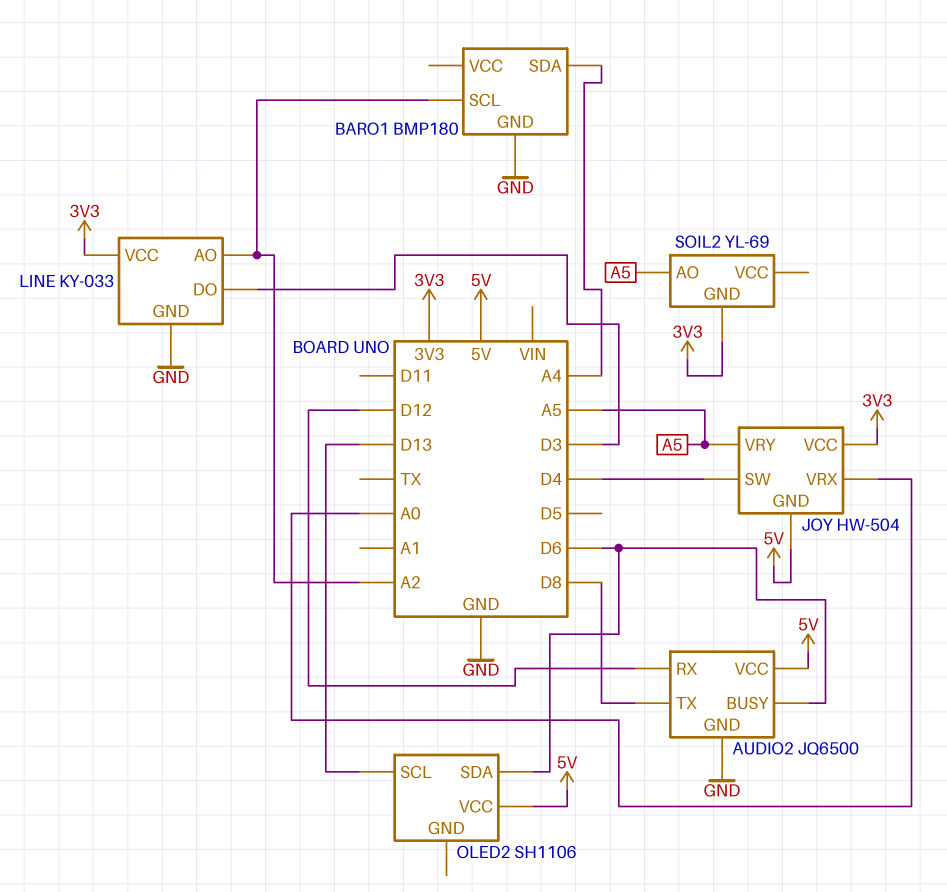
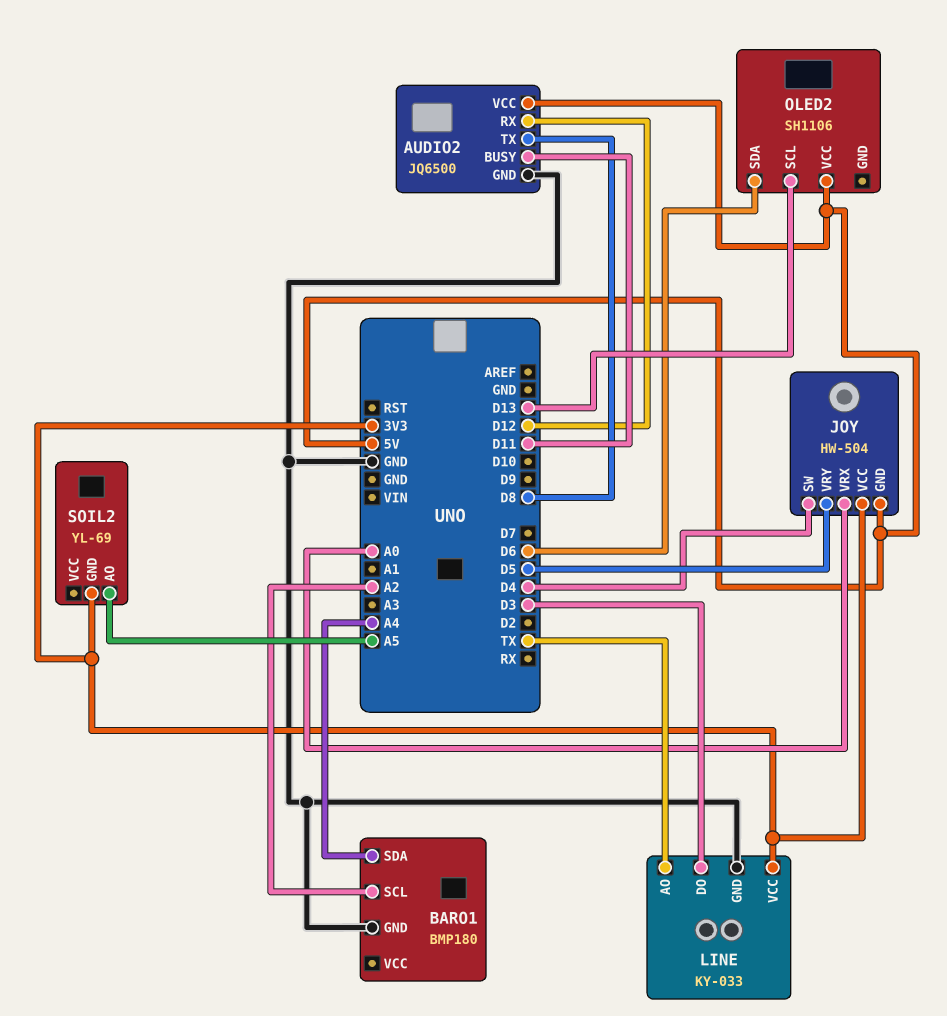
AUDIO2 pin BUSY: D6 -> D11
JOY pin VRY: A5 -> D5
LINE pin AO: A2 -> TX

